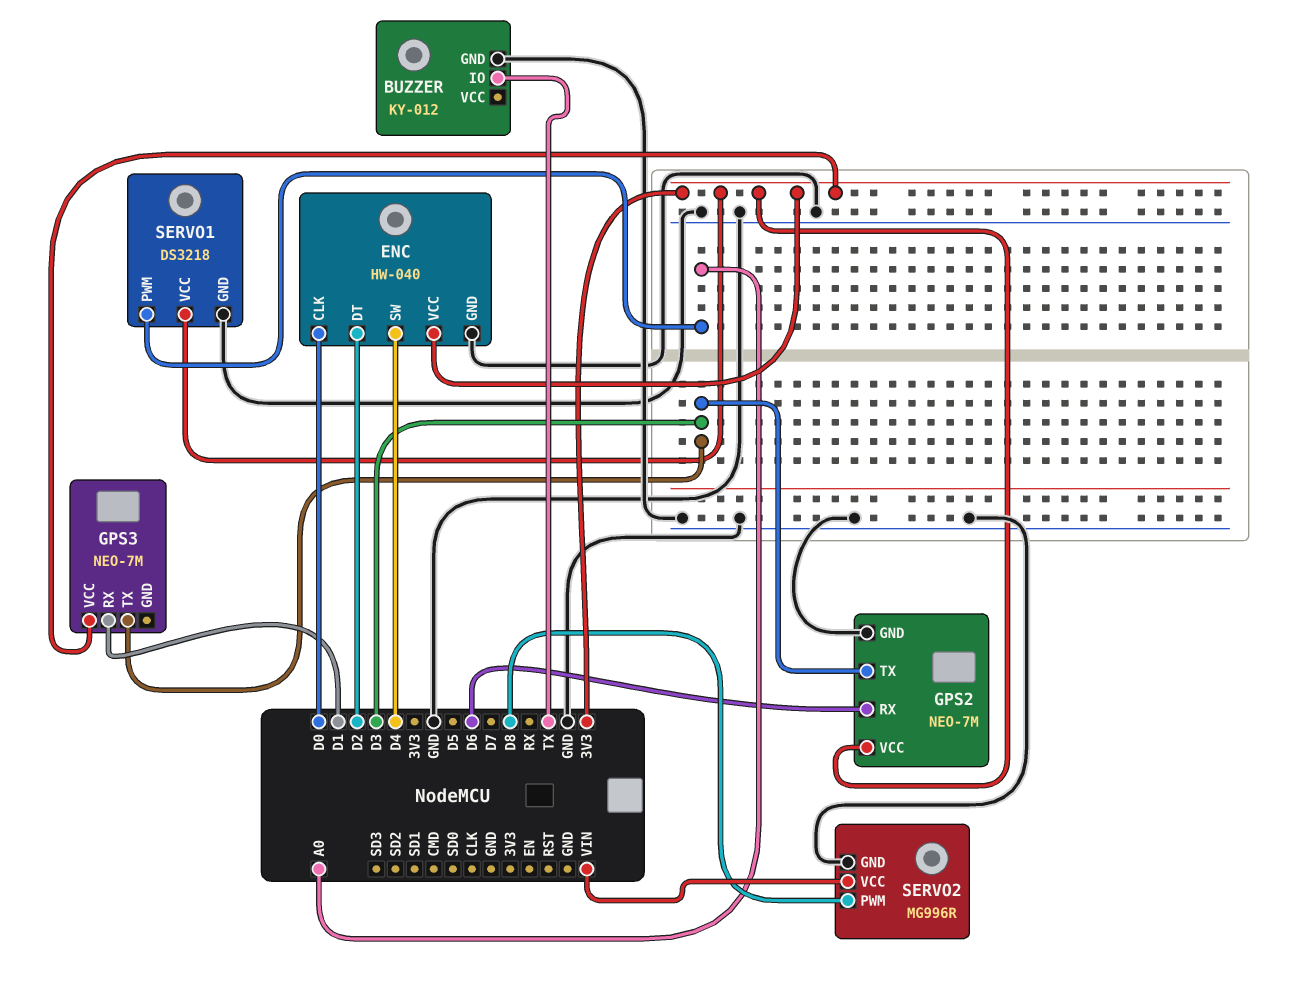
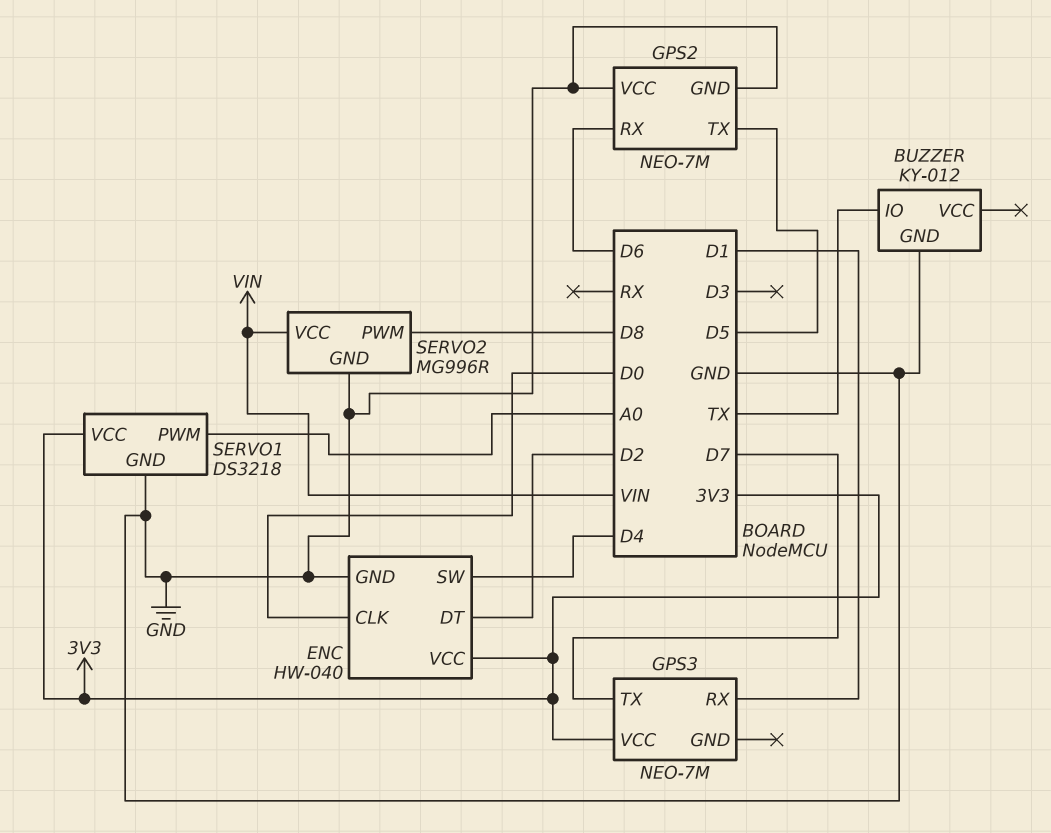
GPS2 pin TX: D3 -> D5
GPS2 pin VCC: 3V3 -> GND
GPS3 pin TX: D3 -> D7

